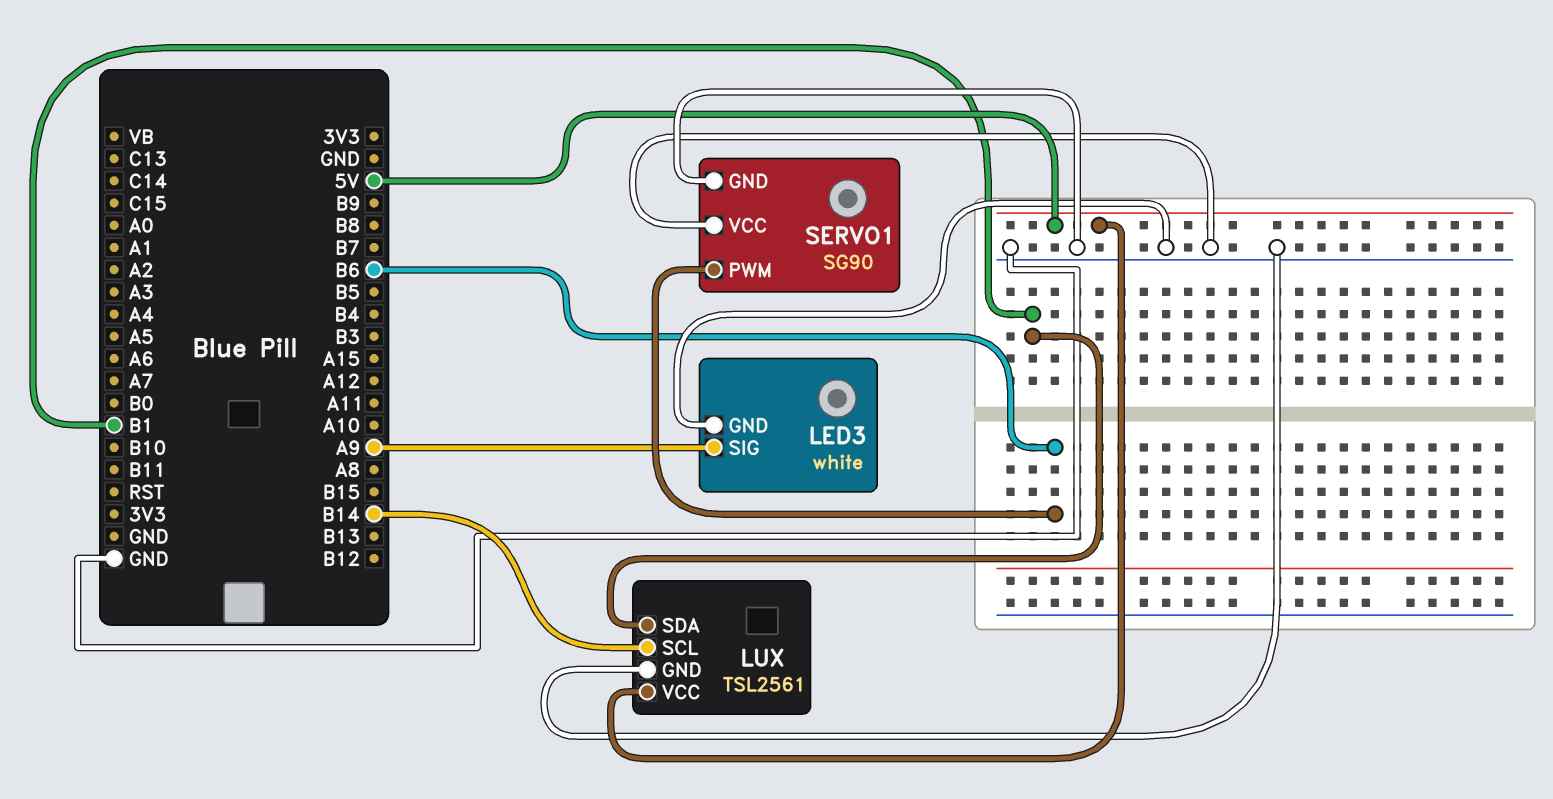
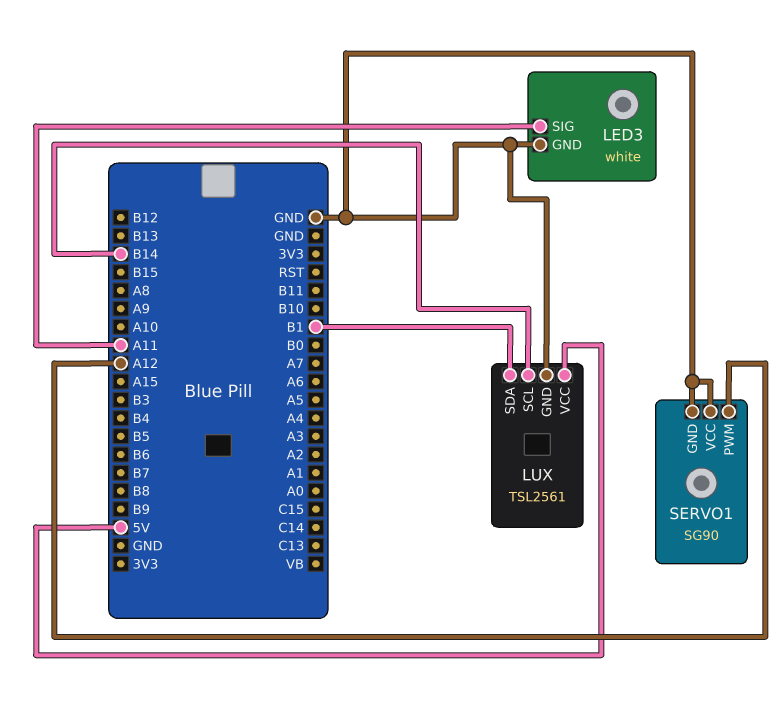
LED3 pin SIG: A9 -> A11
SERVO1 pin PWM: B6 -> A12

